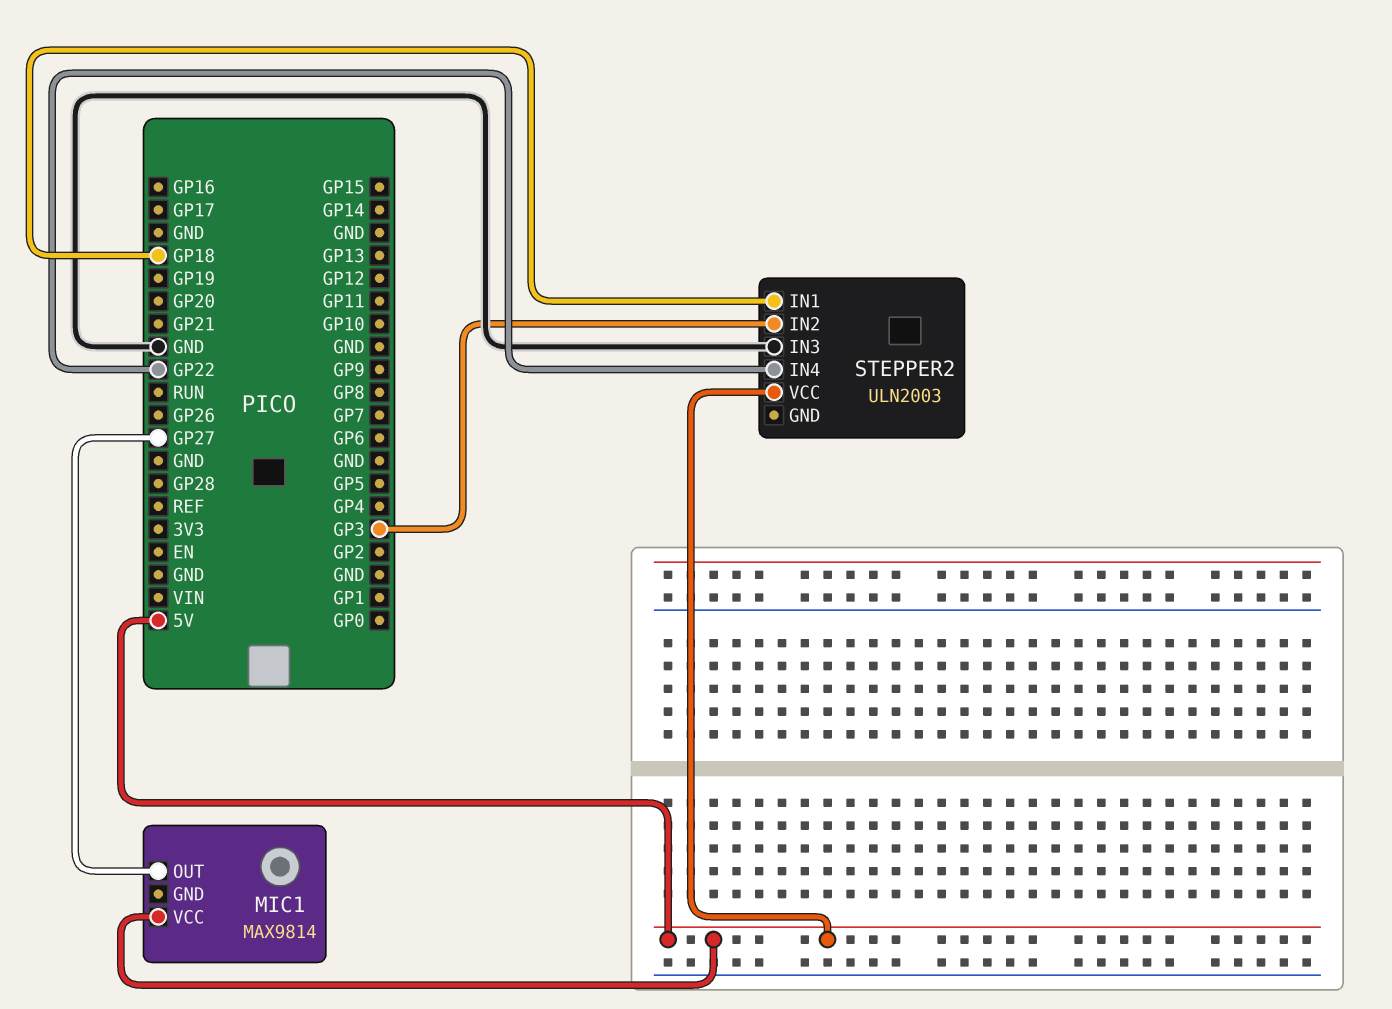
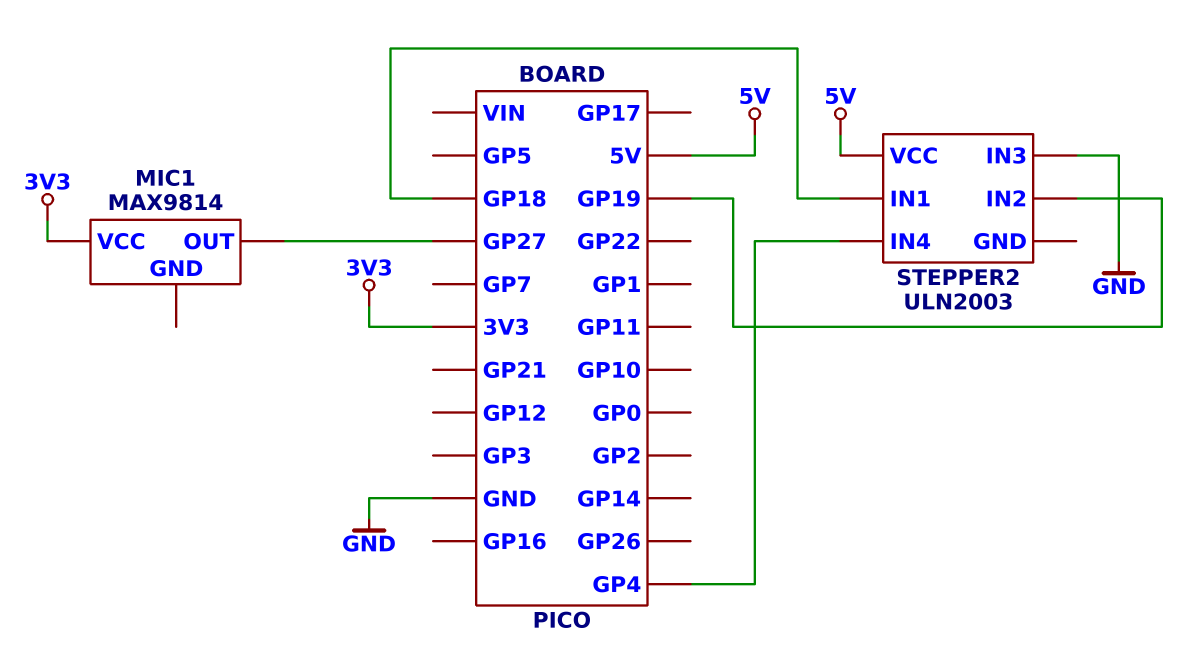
MIC1 pin VCC: 5V -> 3V3
STEPPER2 pin IN2: GP3 -> GP19
STEPPER2 pin IN4: GP22 -> GP4

